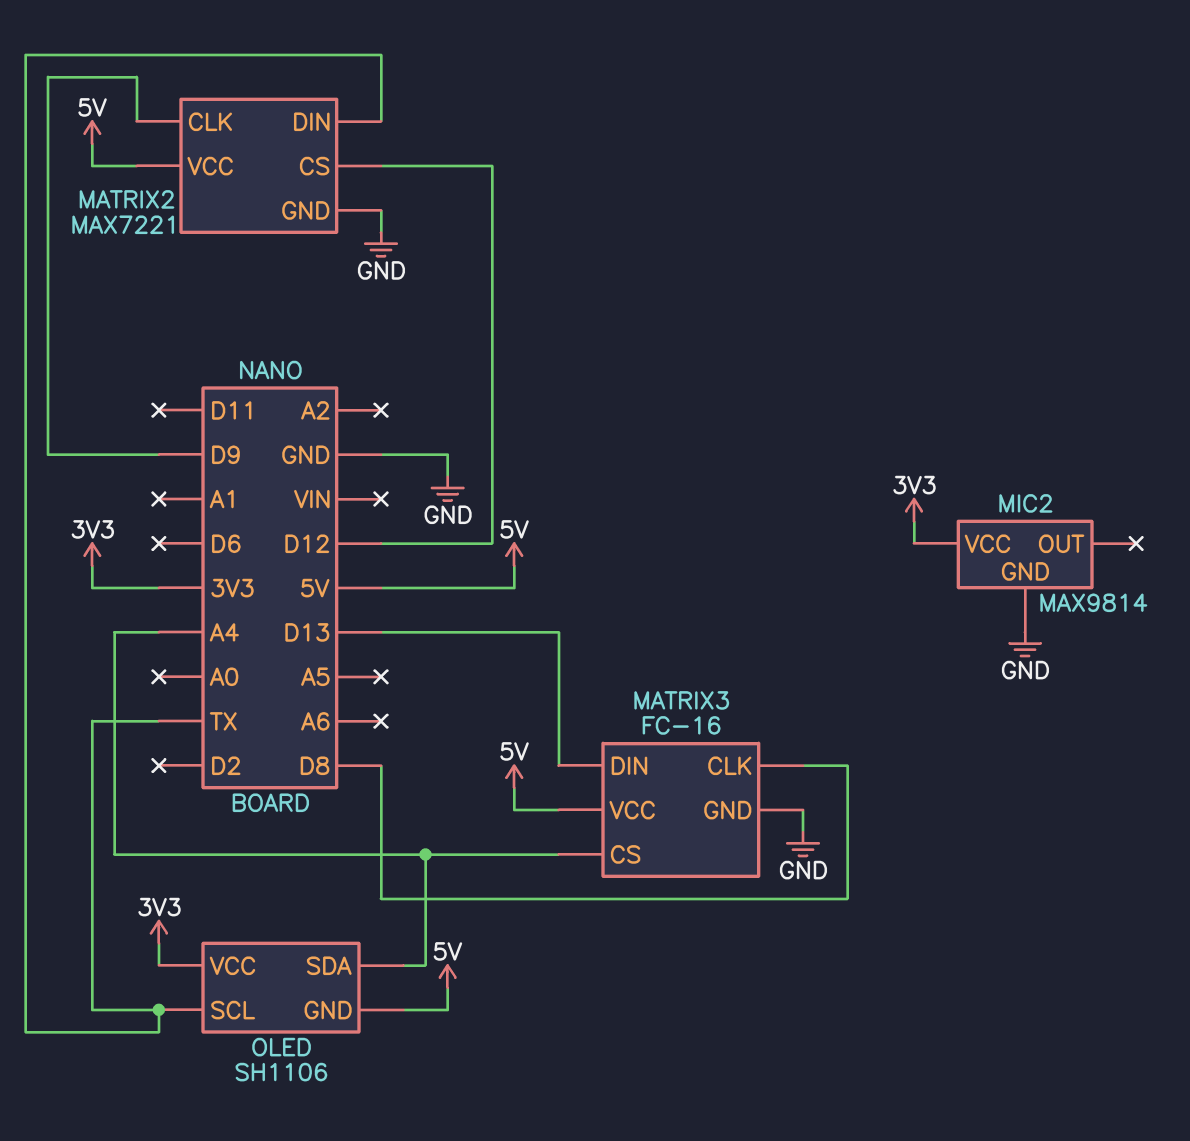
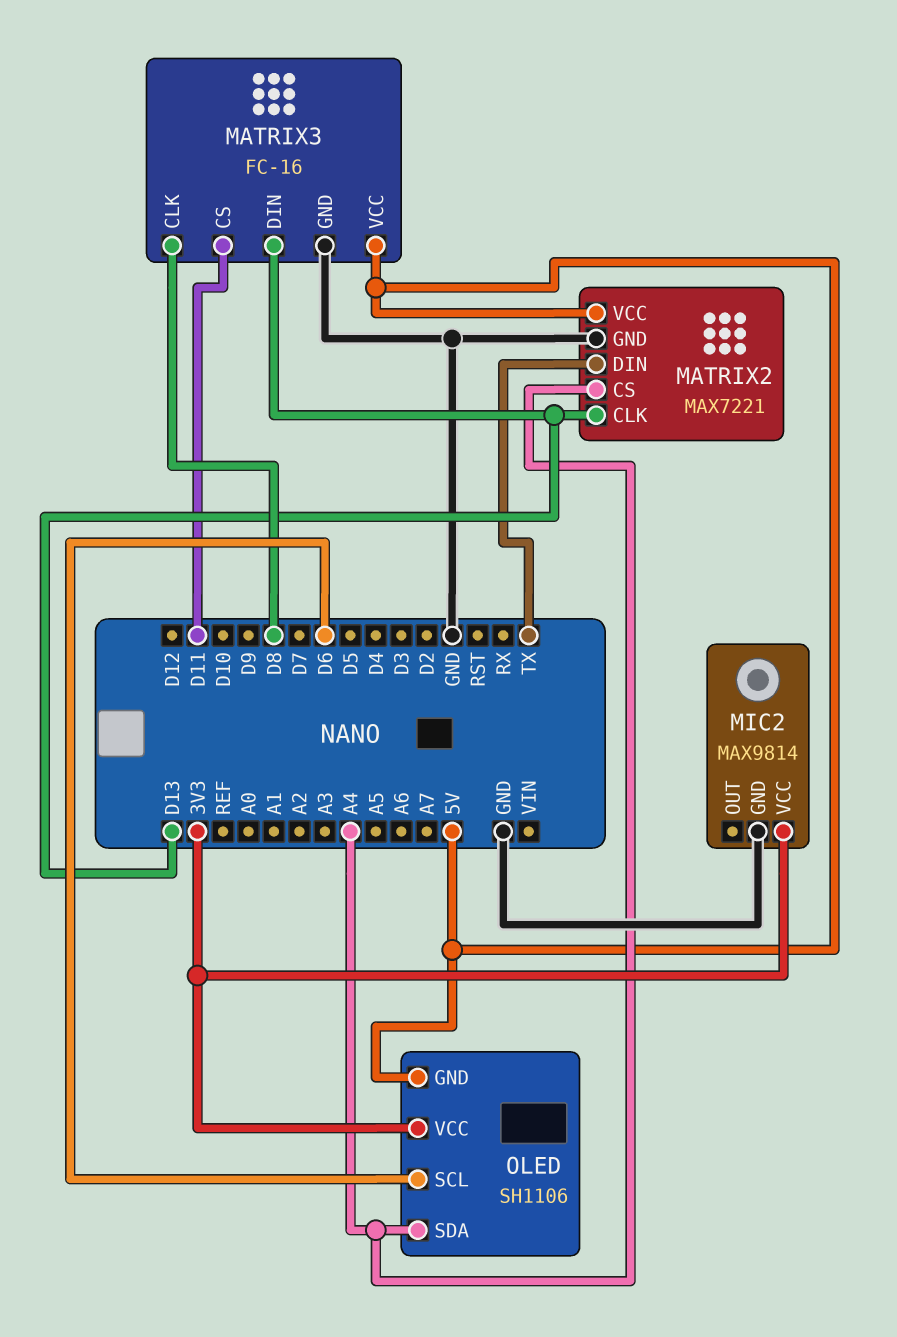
MATRIX2 pin CLK: D9 -> D13
MATRIX2 pin CS: D12 -> A4
MATRIX3 pin CS: A4 -> D11
OLED pin SCL: TX -> D6

